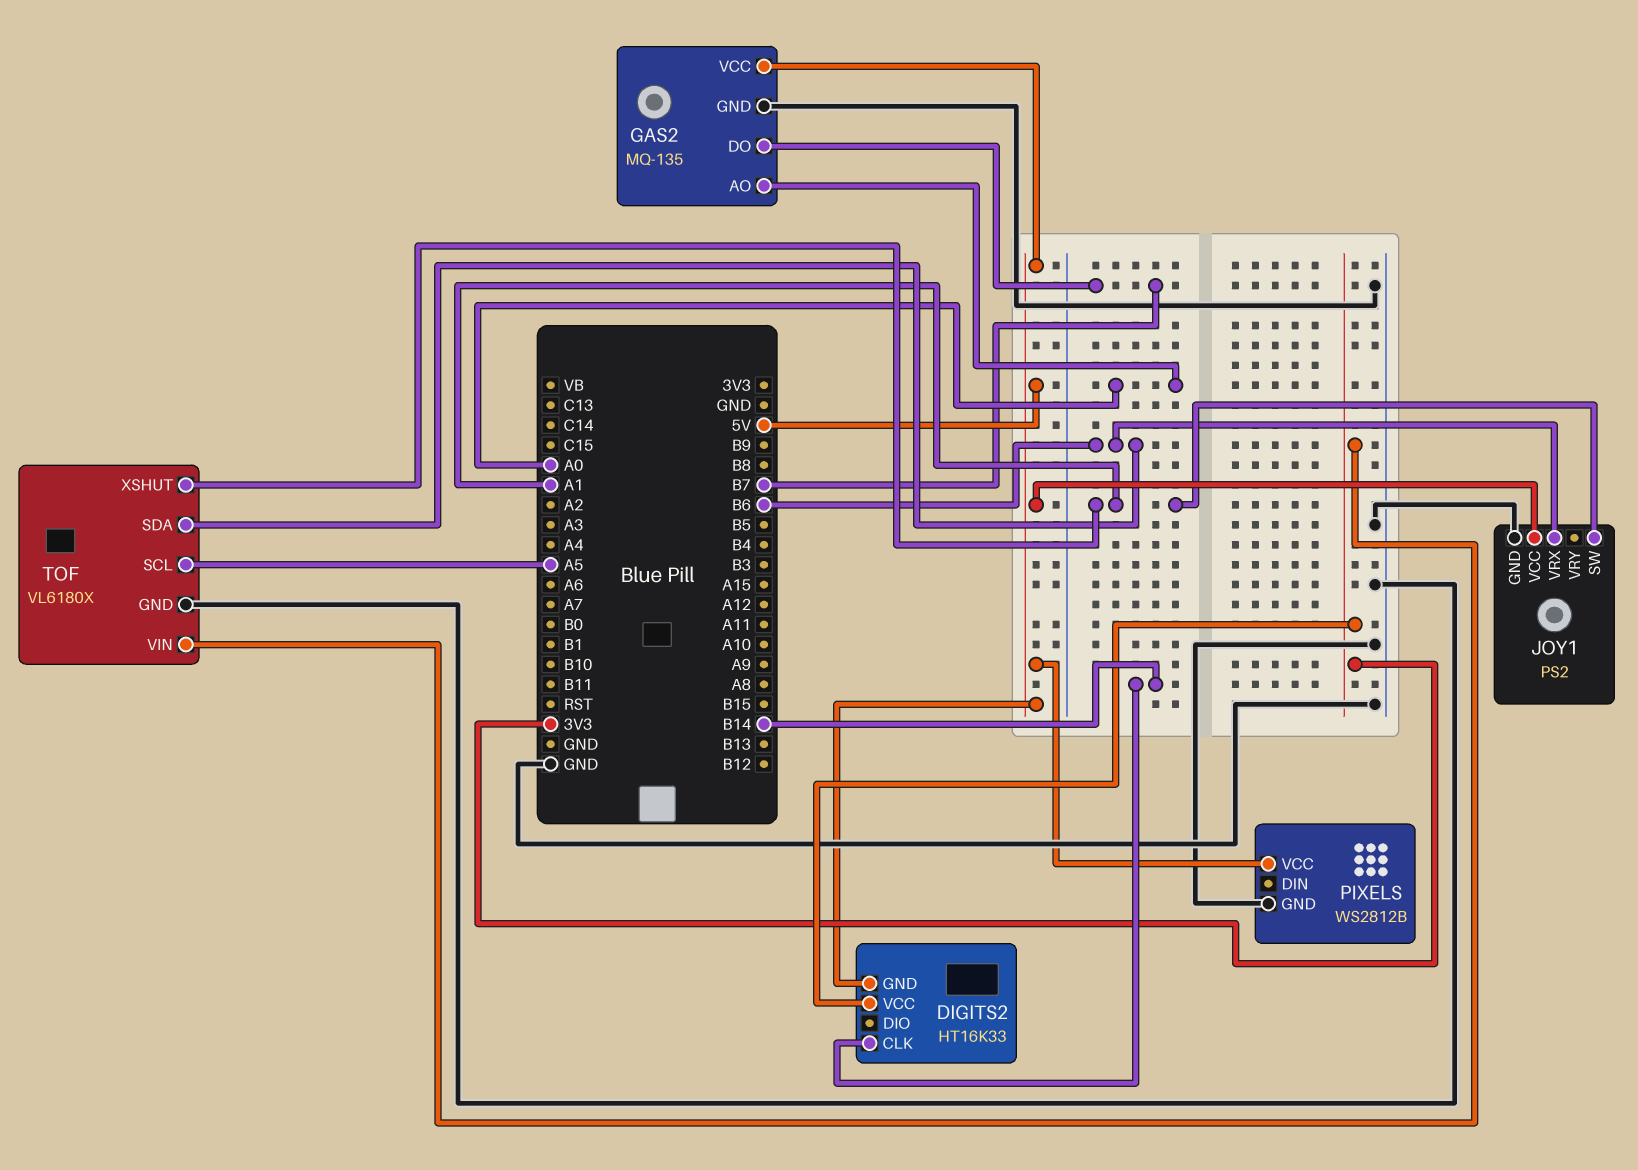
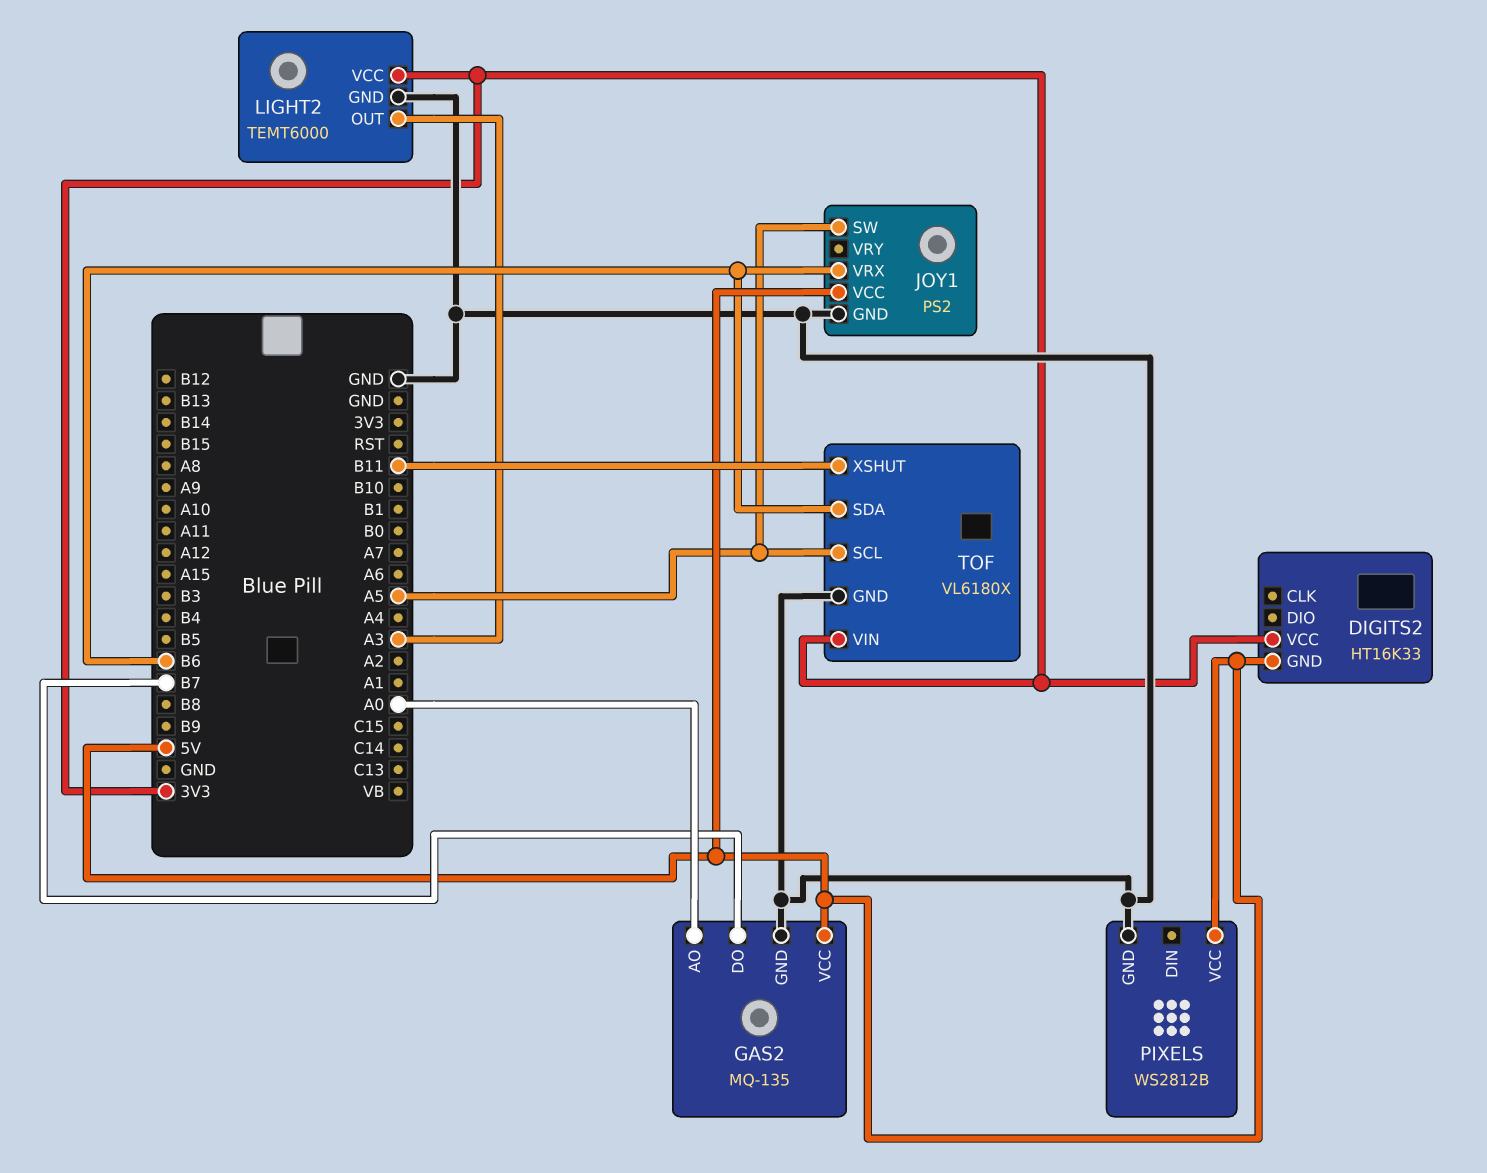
DIGITS2 pin CLK: B14 -> none
JOY1 pin SW: A1 -> A5
LIGHT2: none -> TEMT6000
LIGHT2 pin GND: none -> GND
LIGHT2 pin OUT: none -> A3
LIGHT2 pin VCC: none -> 3V3
TOF pin XSHUT: A1 -> B11

